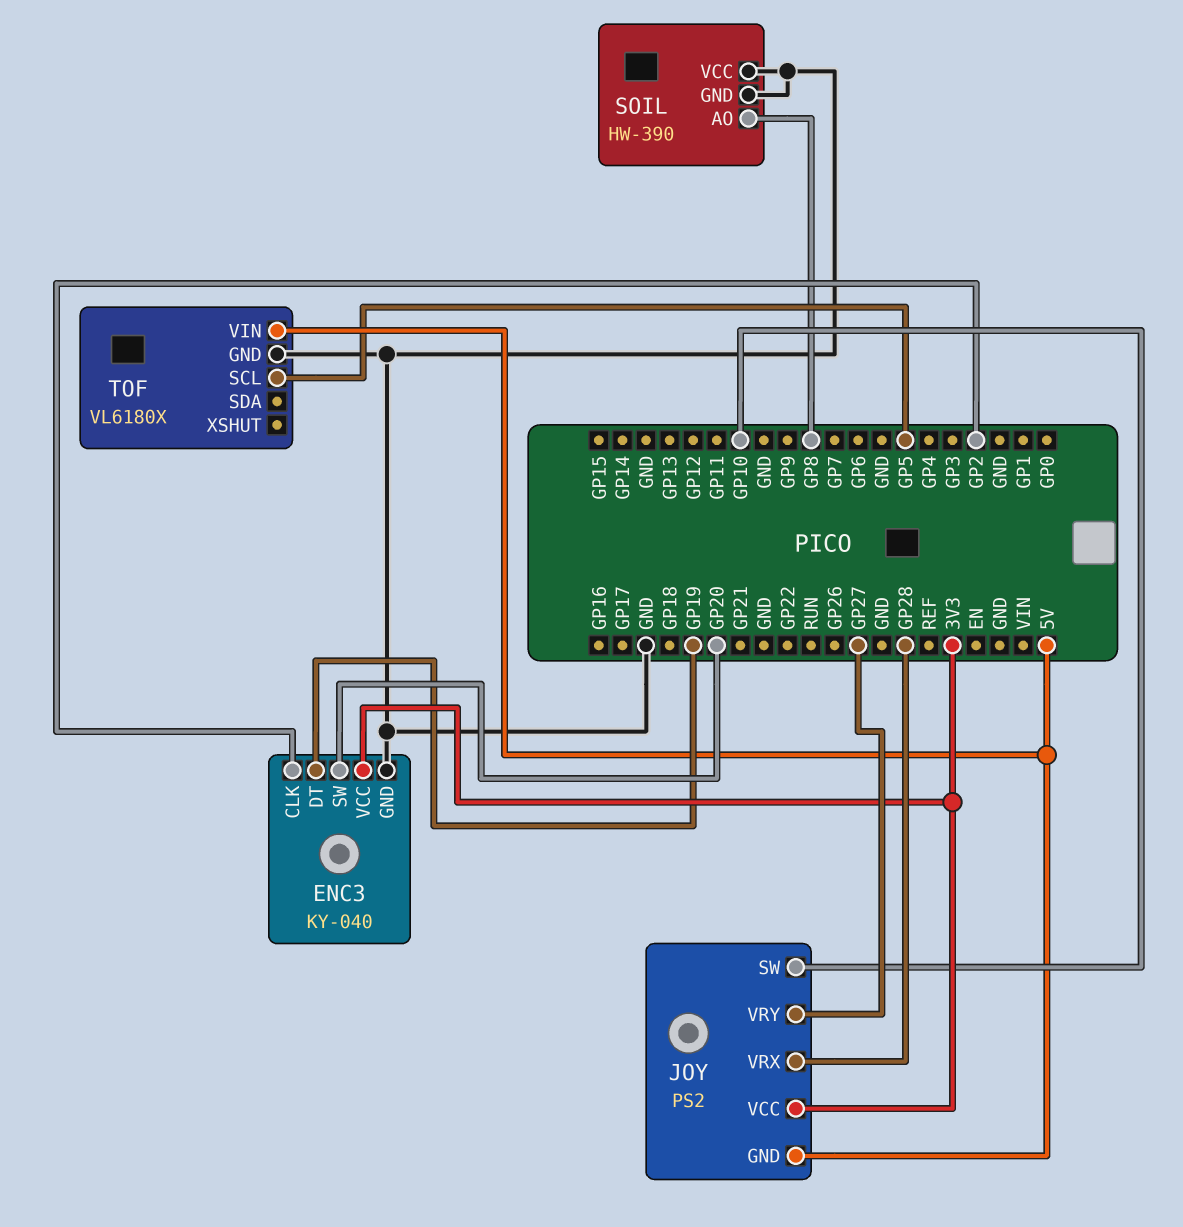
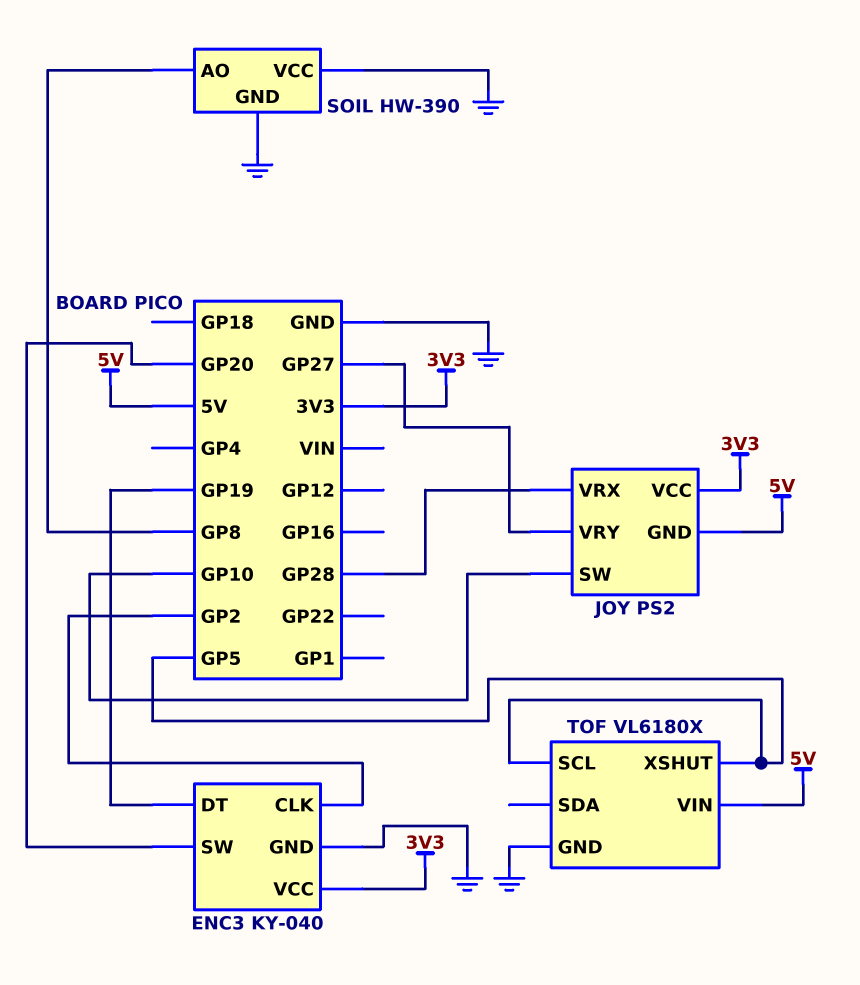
TOF pin XSHUT: none -> GP5

